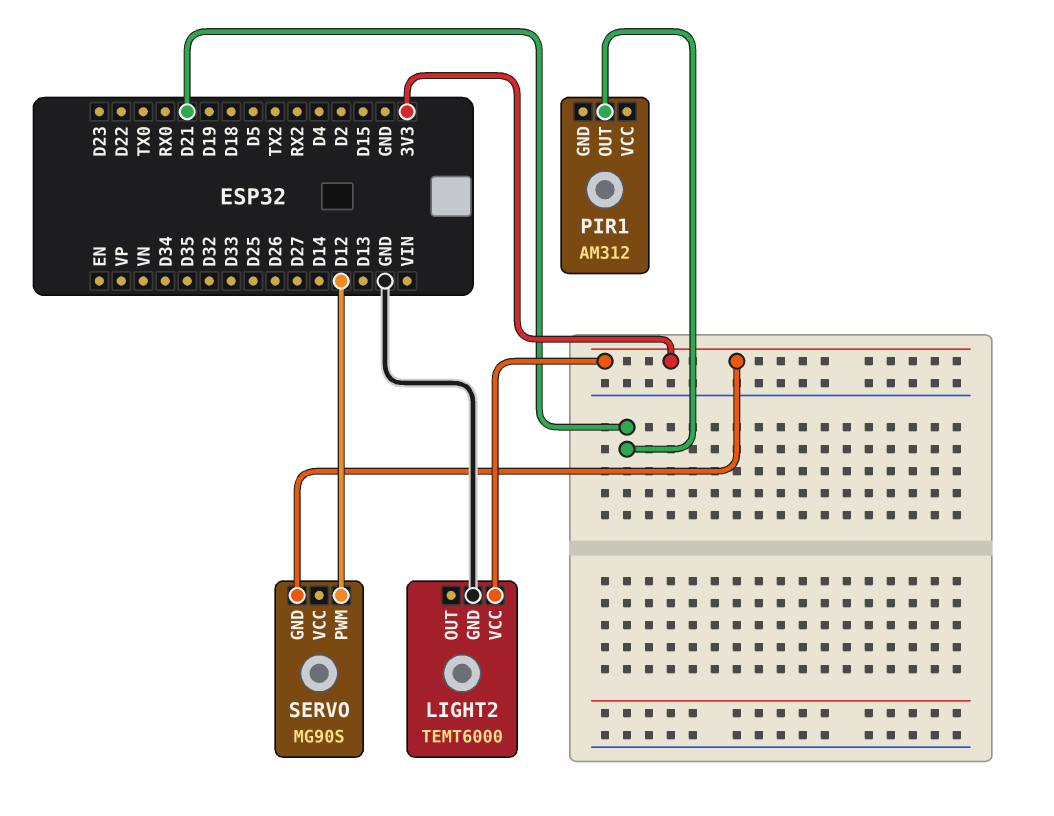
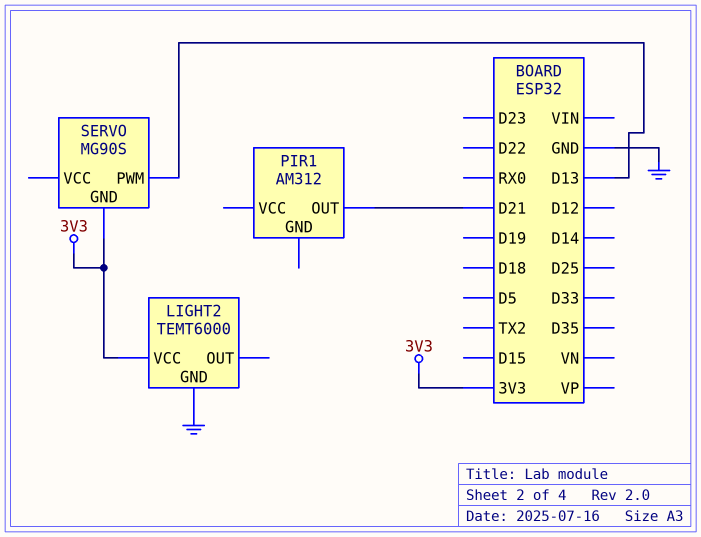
SERVO pin PWM: D12 -> D13

